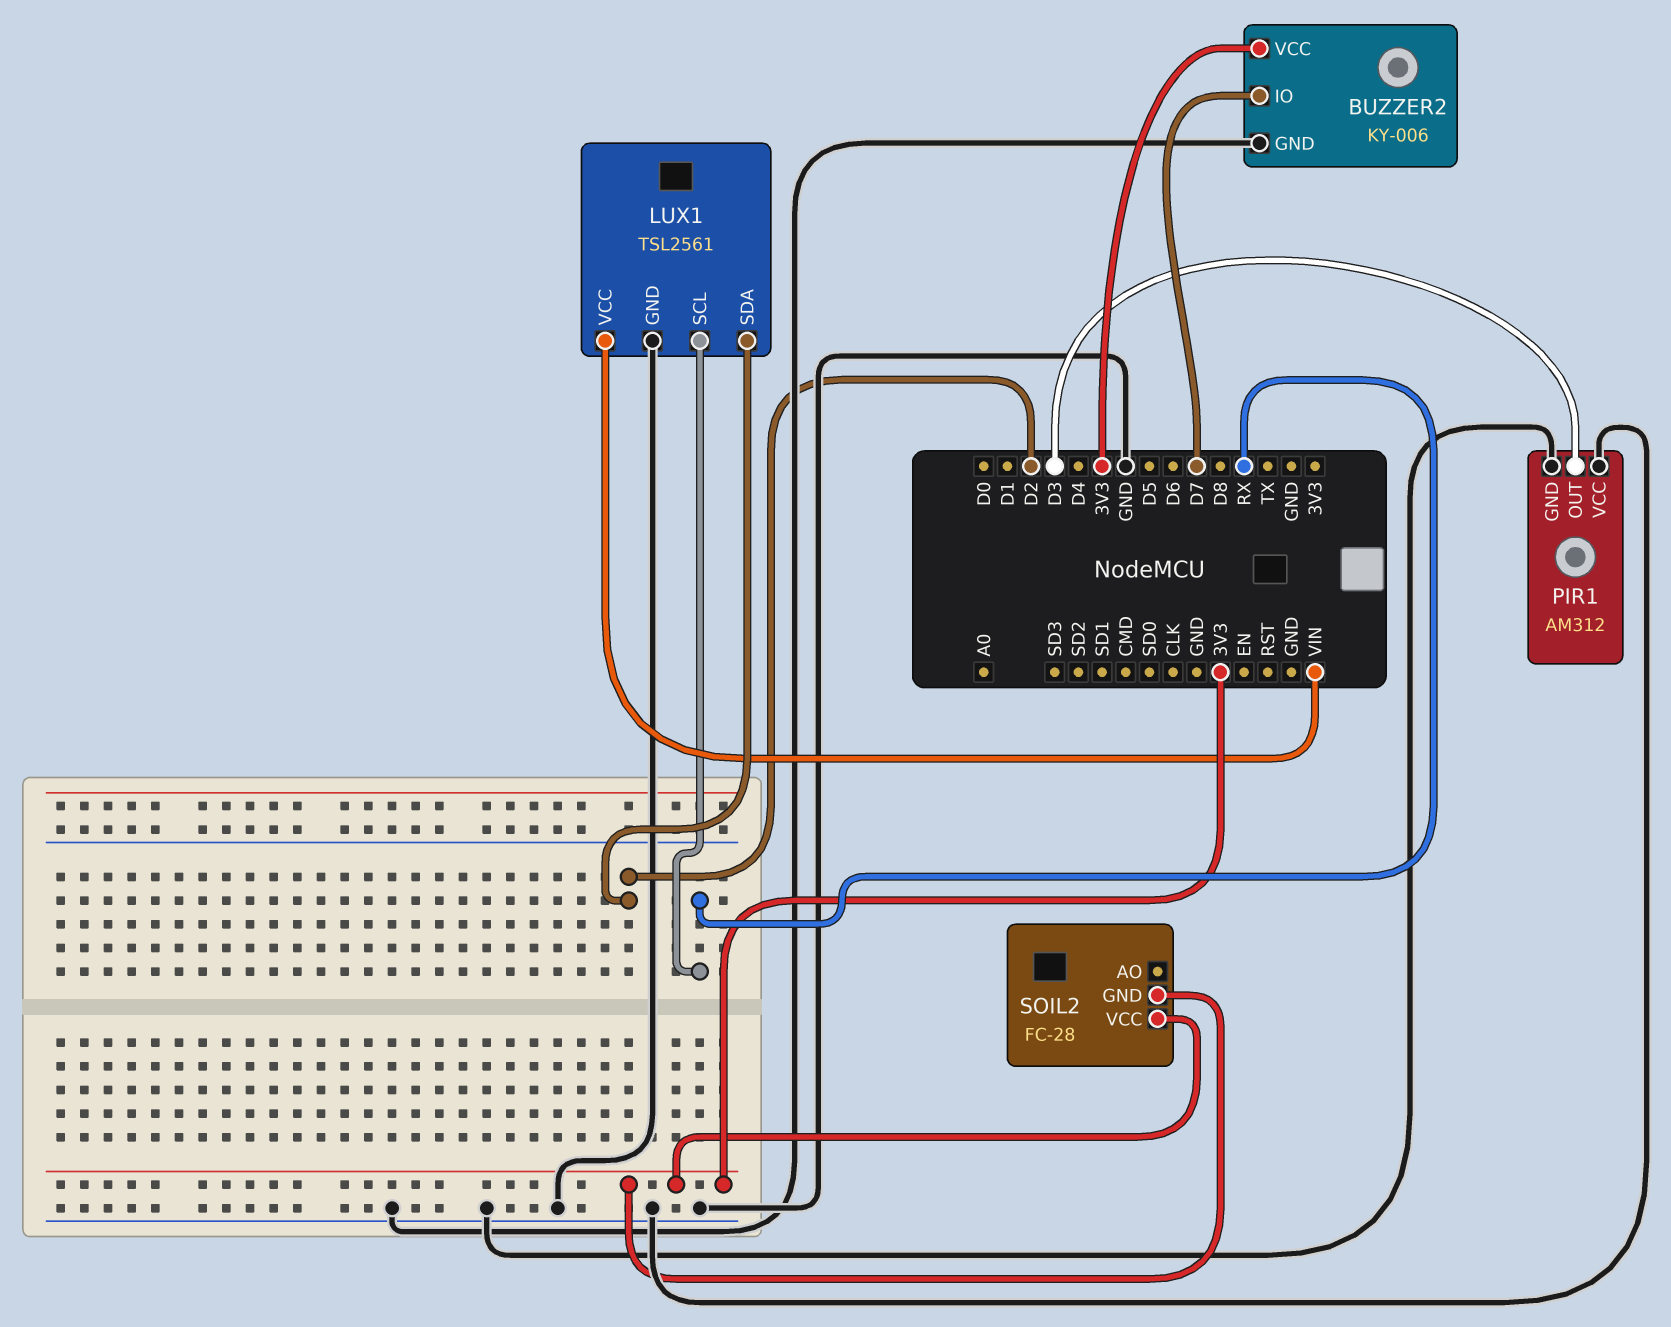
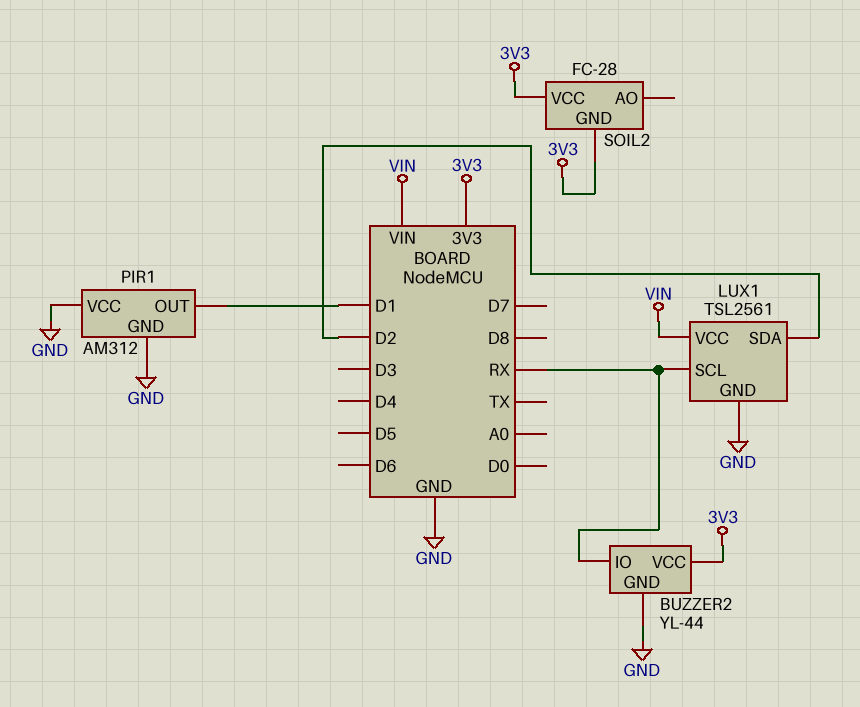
BUZZER2: KY-006 -> YL-44
BUZZER2 pin IO: D7 -> RX
PIR1 pin OUT: D3 -> D1

